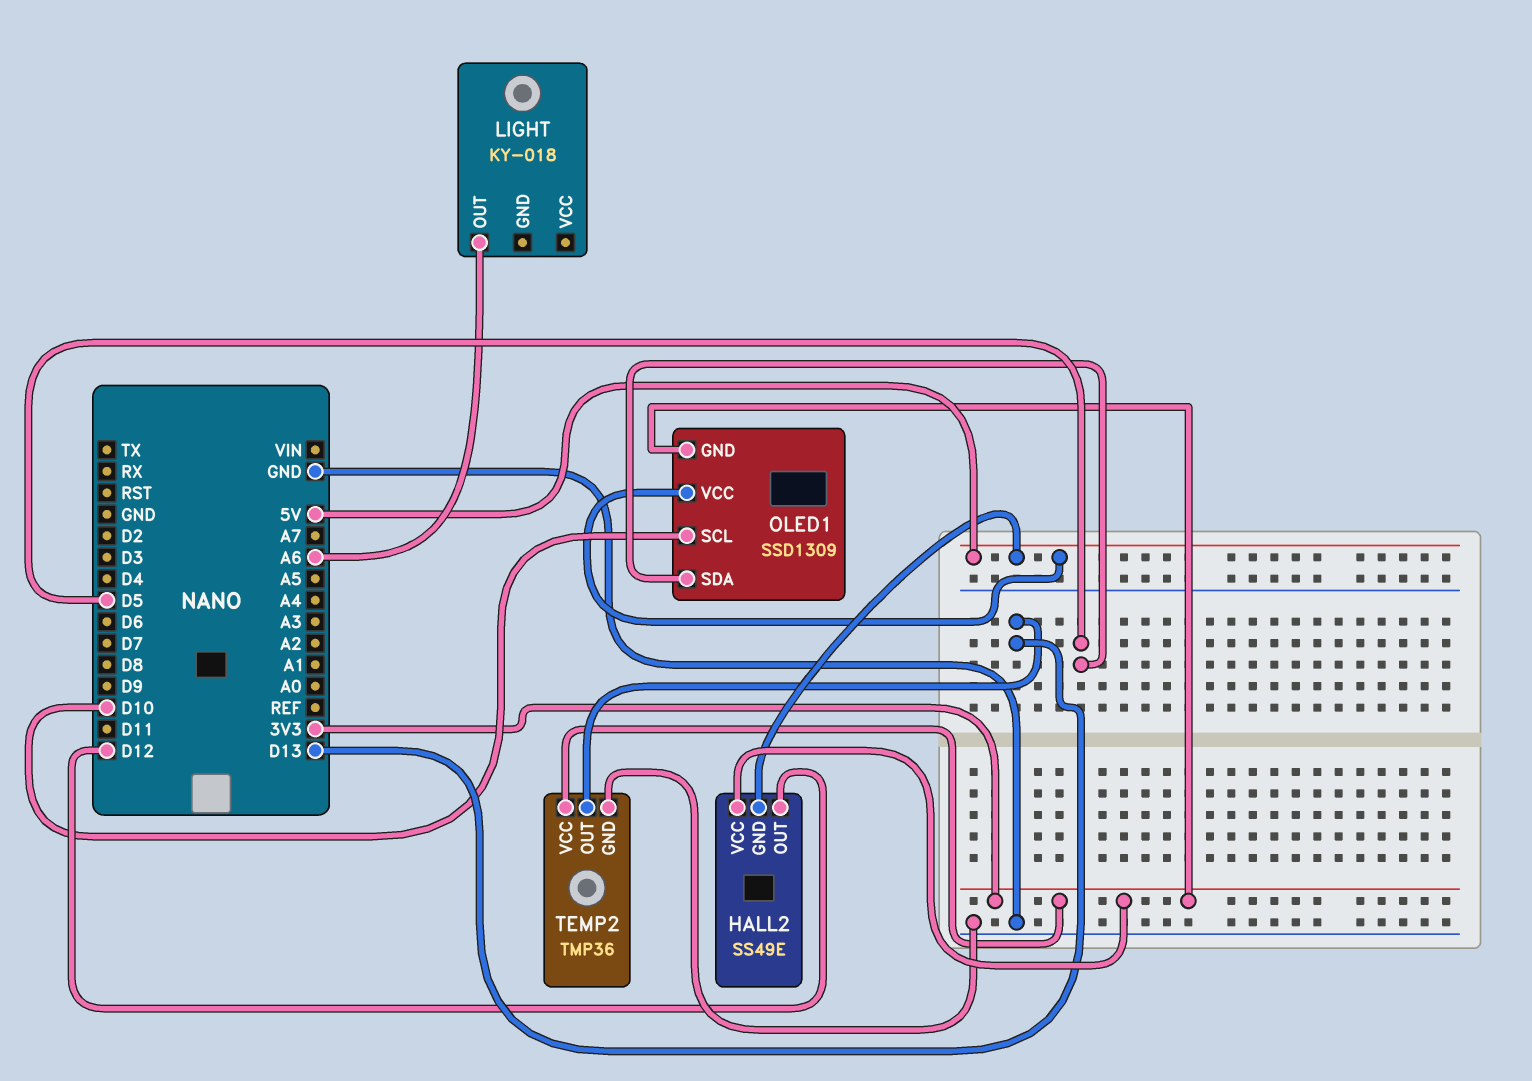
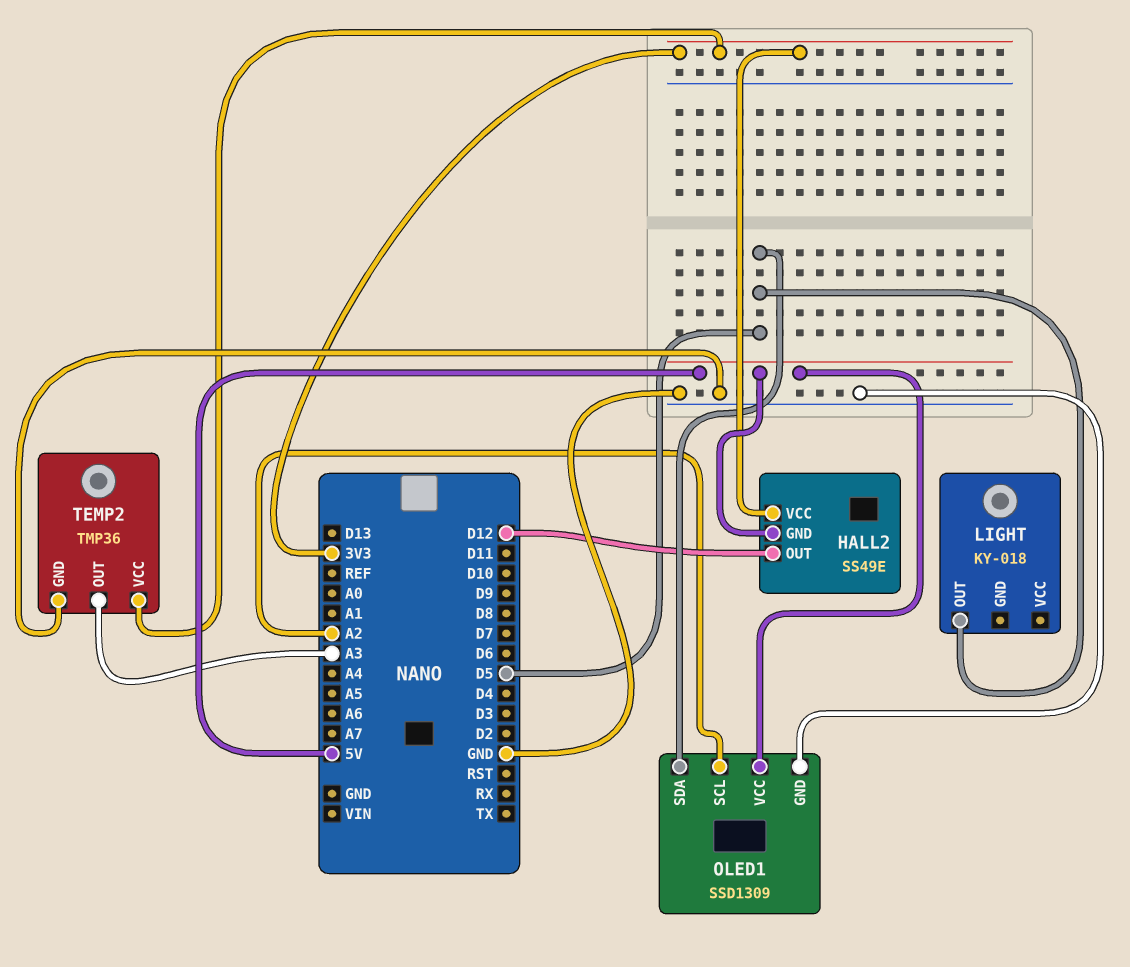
LIGHT pin OUT: A6 -> D5
OLED1 pin GND: 3V3 -> GND
OLED1 pin SCL: D10 -> A2
TEMP2 pin OUT: D13 -> A3

